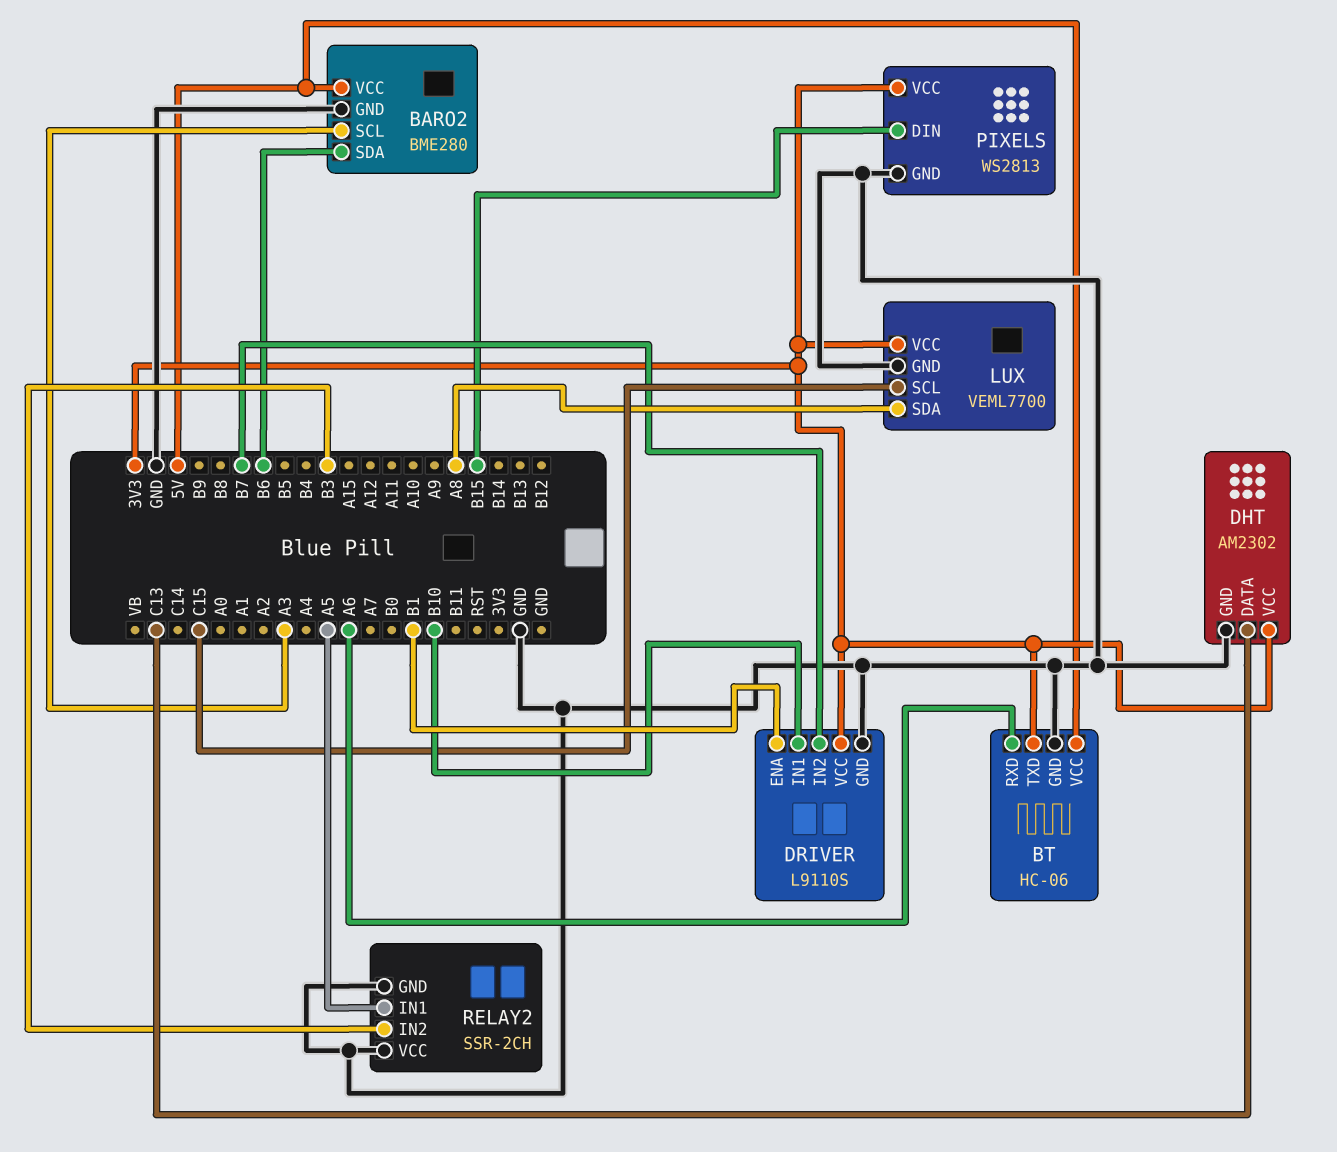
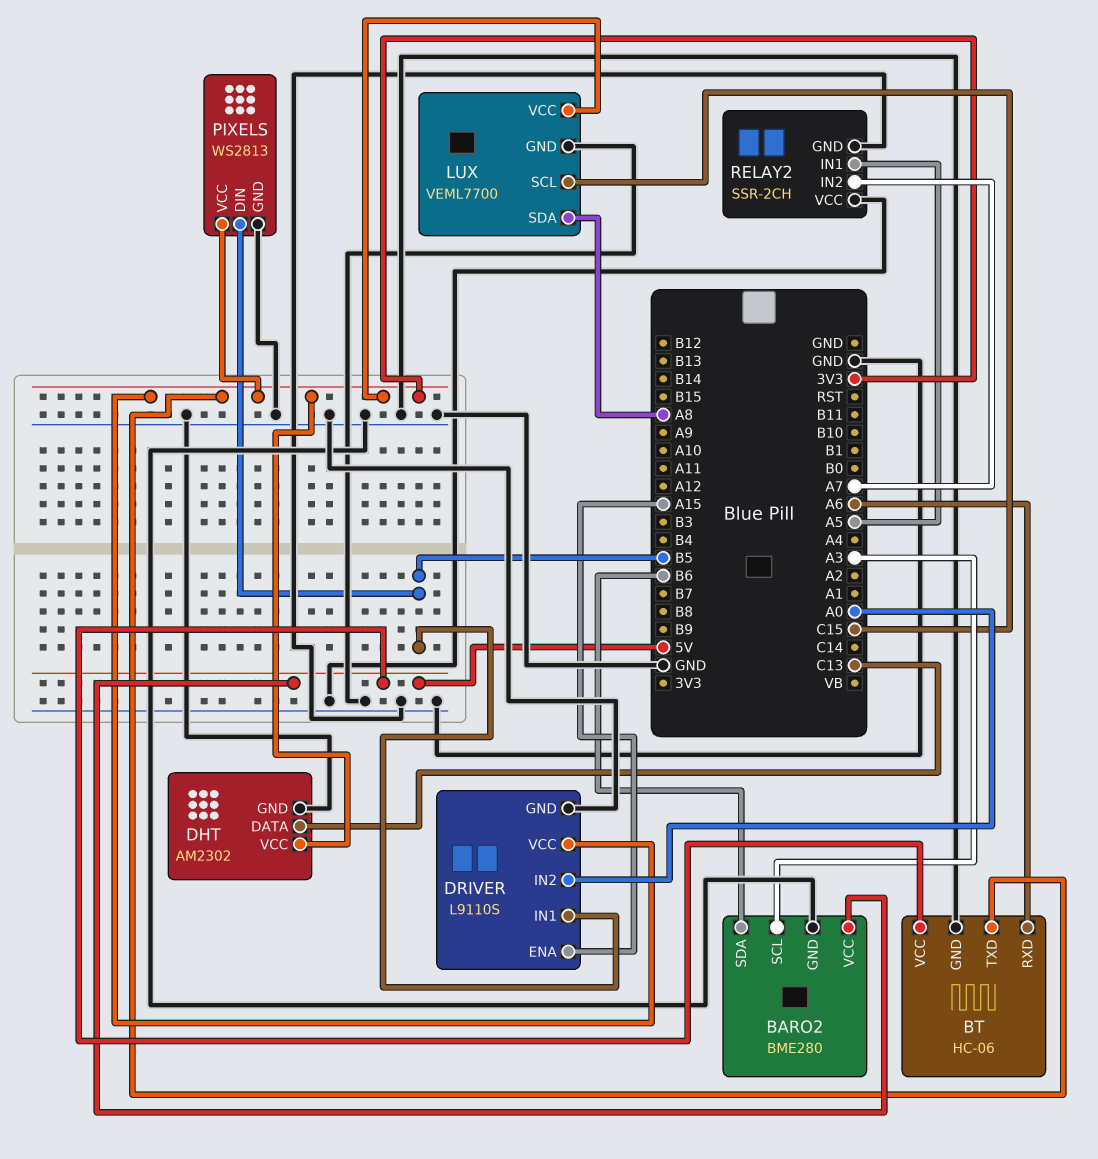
DRIVER pin ENA: B1 -> A15
DRIVER pin IN1: B10 -> B5
DRIVER pin IN2: B7 -> A0
PIXELS pin DIN: B15 -> B5
RELAY2 pin IN2: B3 -> A7

